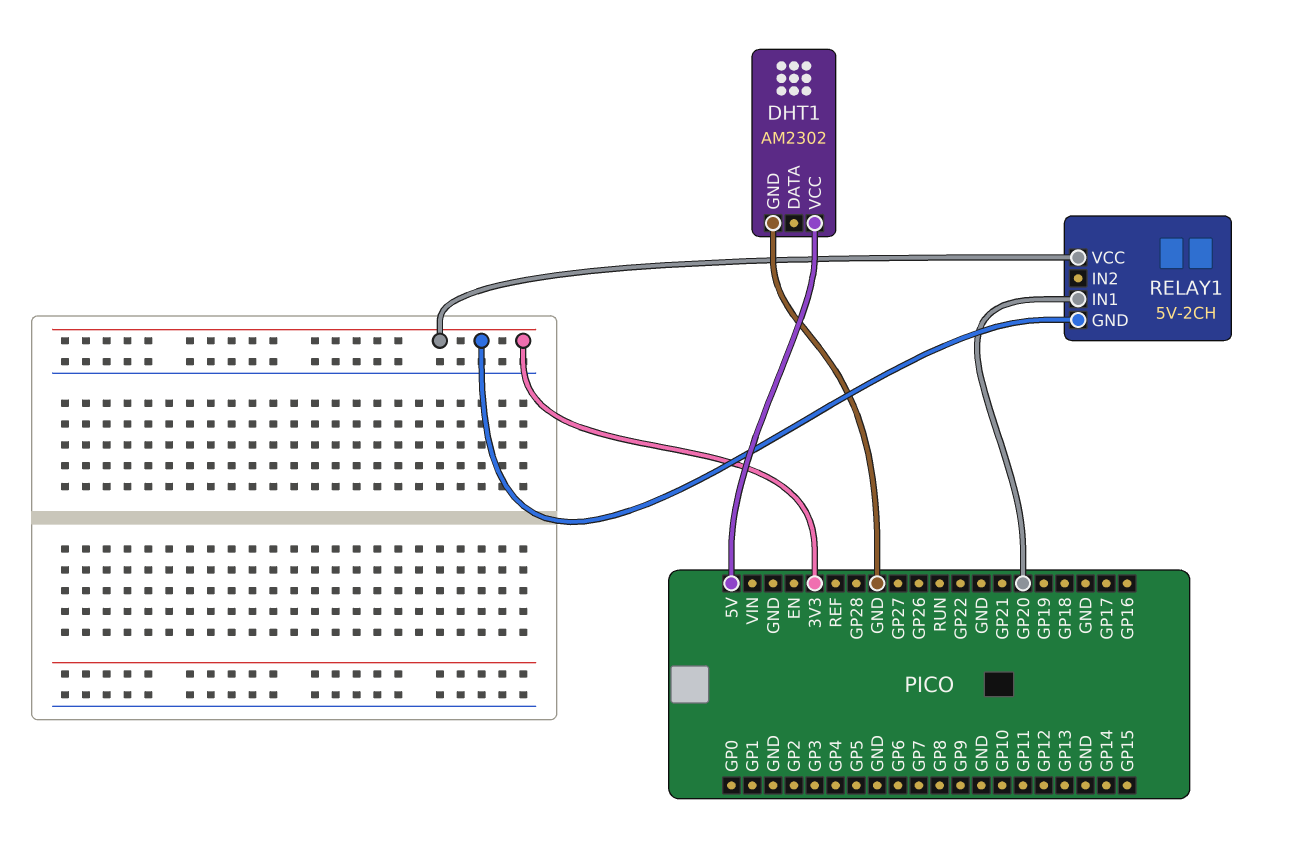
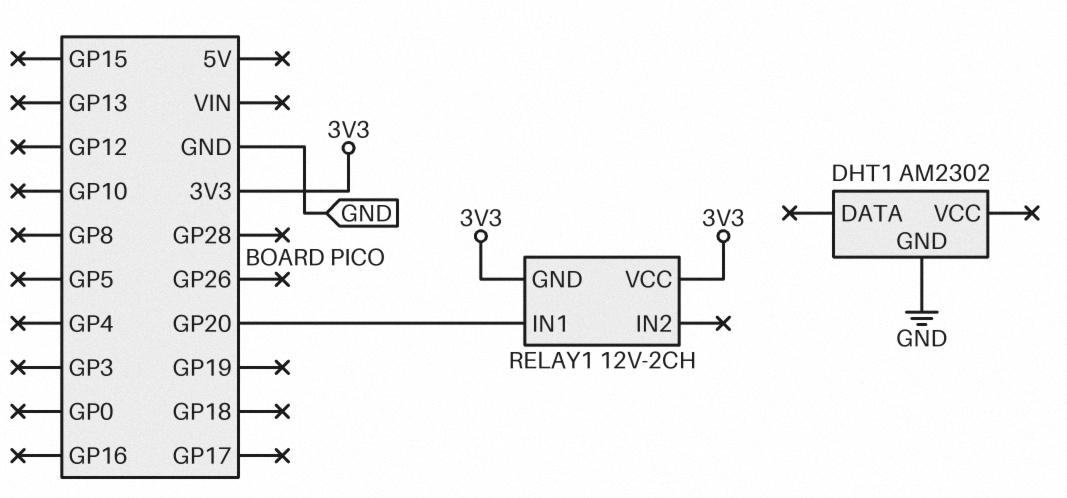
DHT1 pin VCC: 5V -> none
RELAY1: 5V-2CH -> 12V-2CH

